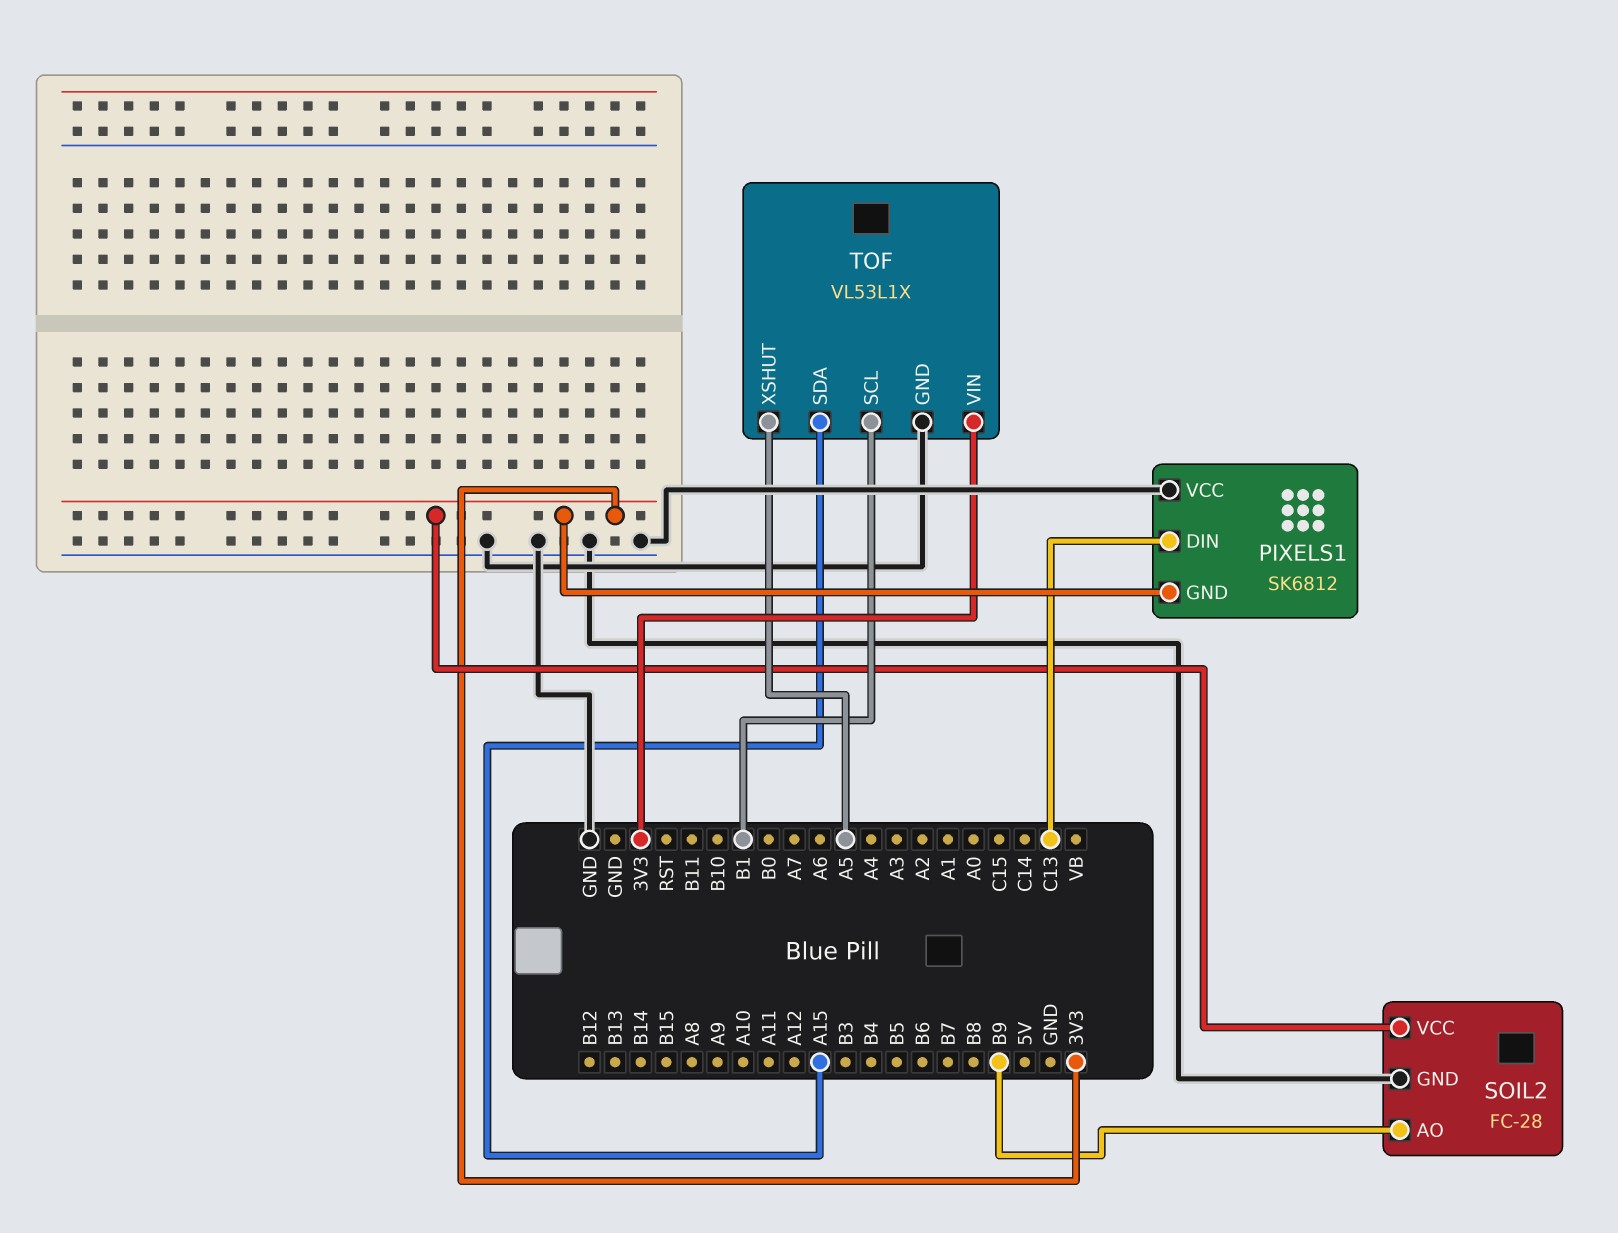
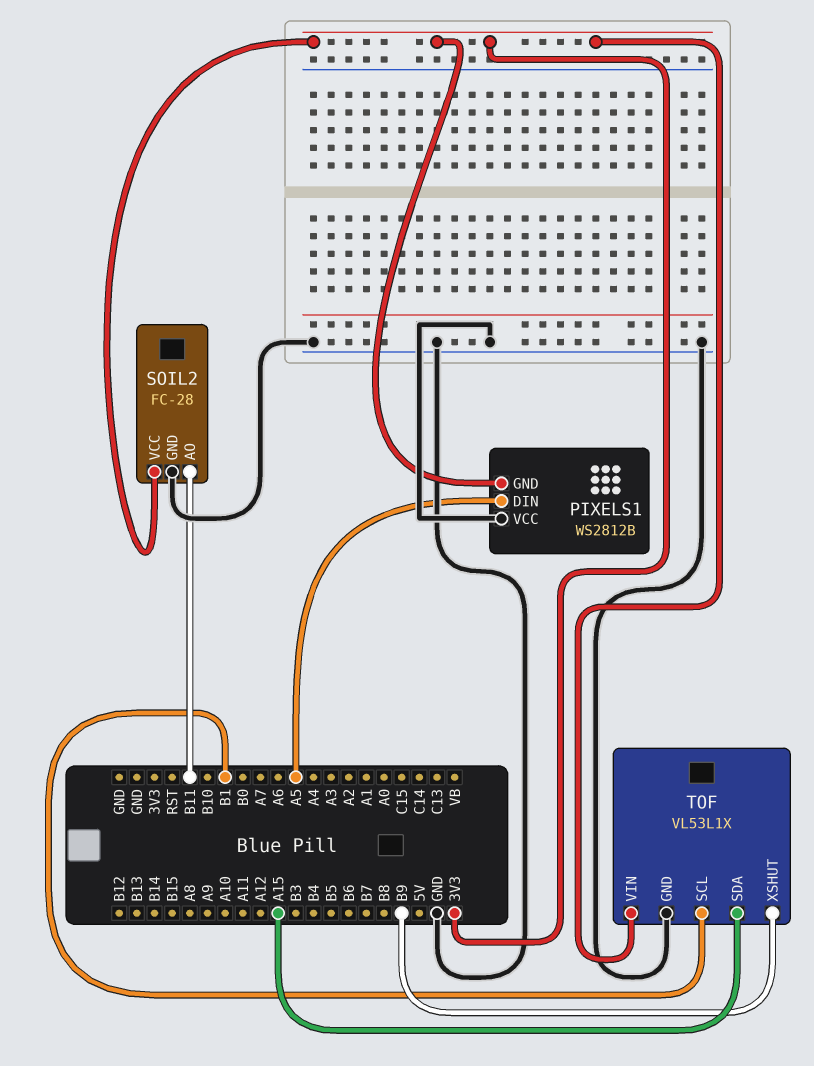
PIXELS1: SK6812 -> WS2812B
PIXELS1 pin DIN: C13 -> A5
SOIL2 pin AO: B9 -> B11
TOF pin XSHUT: A5 -> B9

